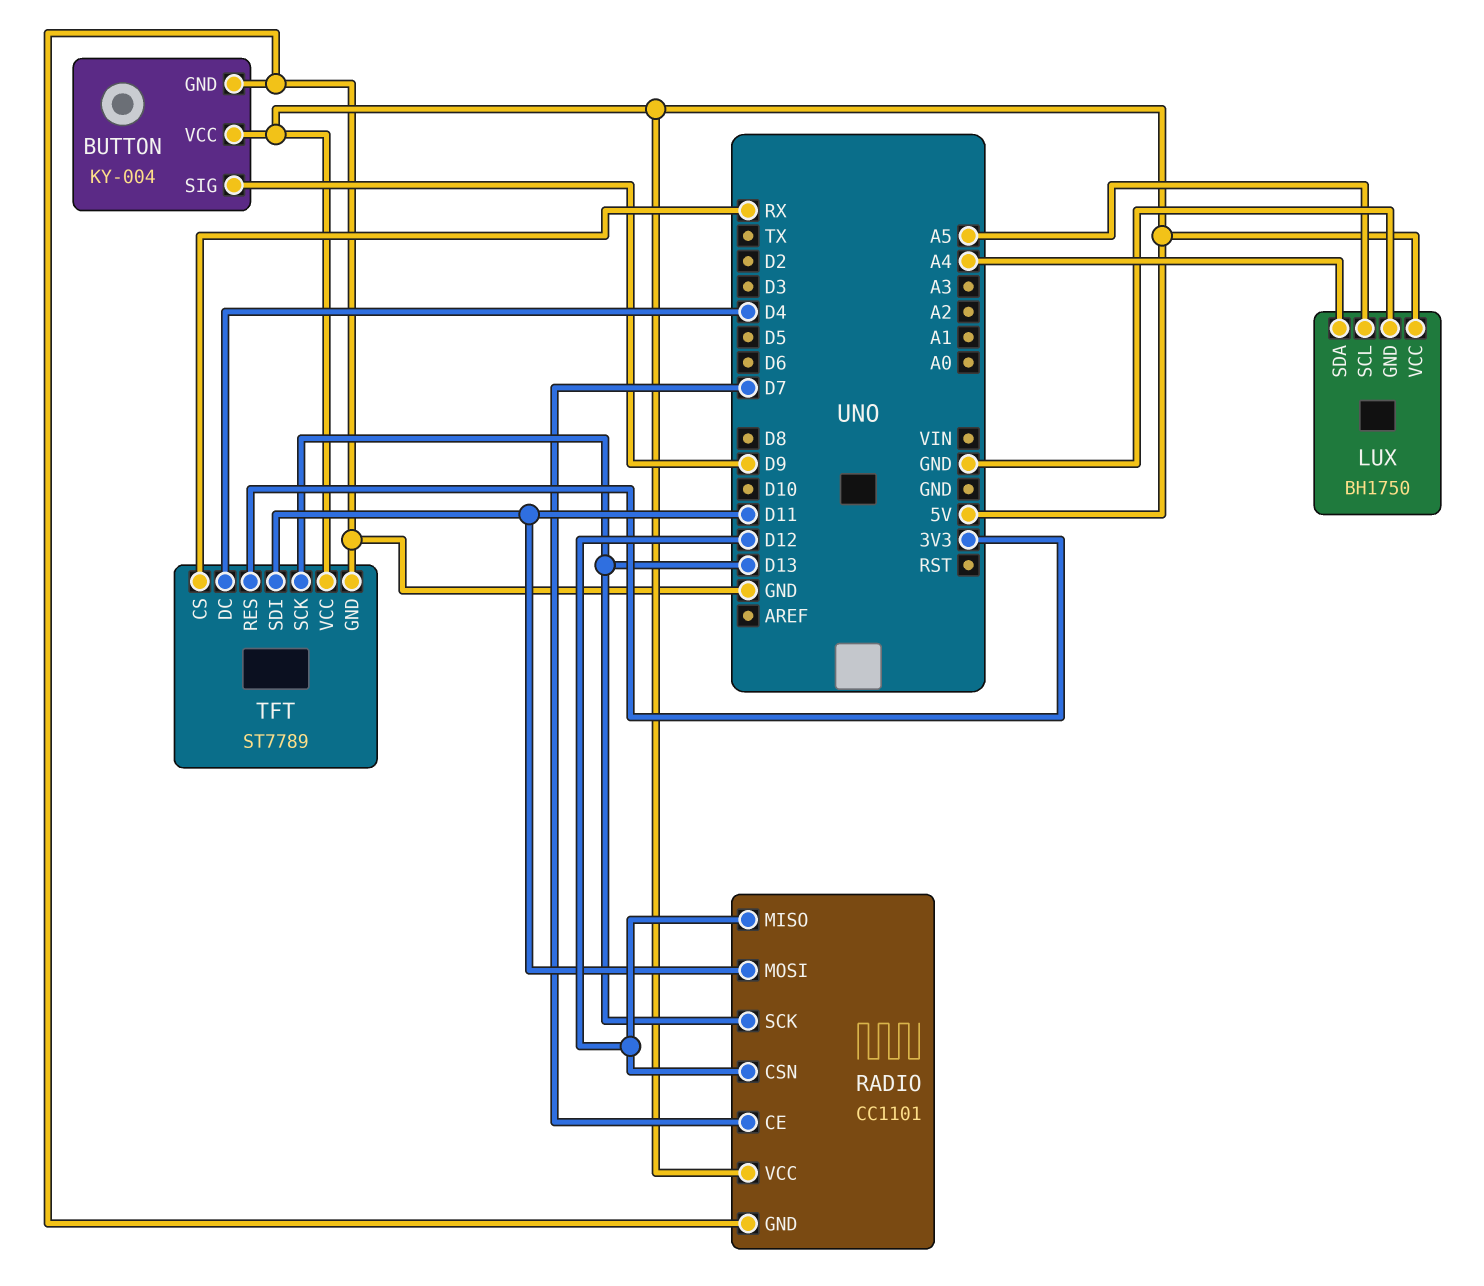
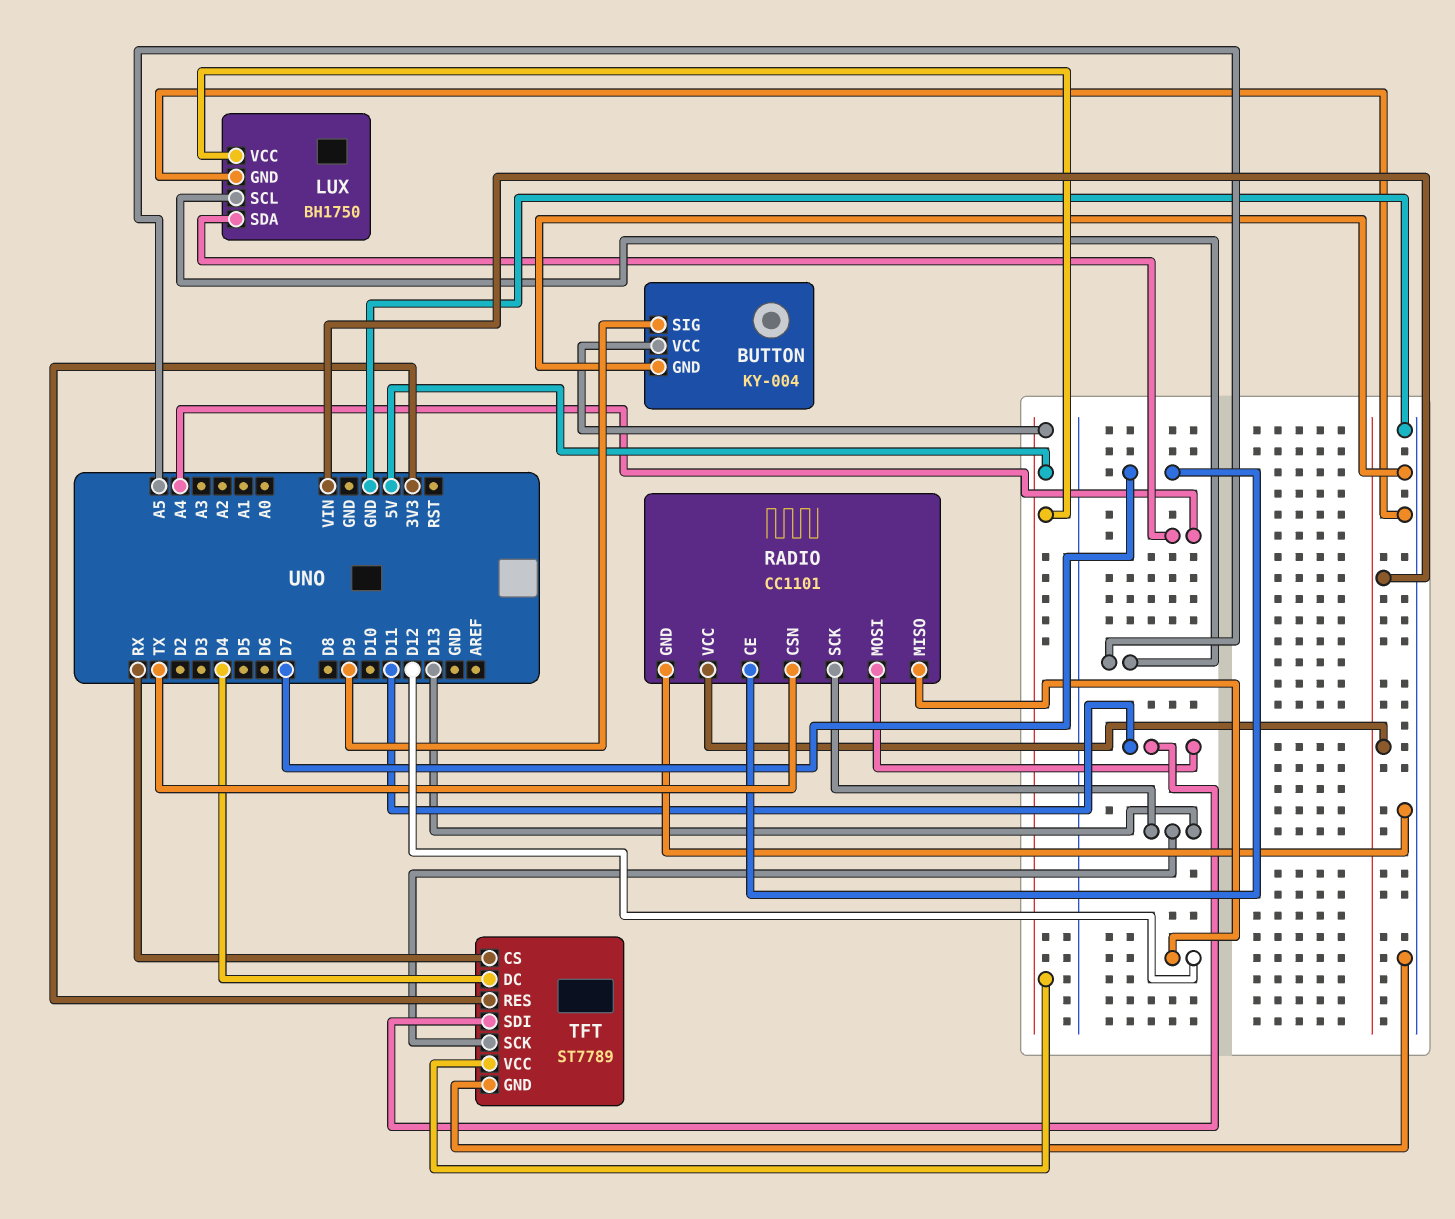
RADIO pin CSN: D12 -> TX
RADIO pin VCC: 5V -> VIN

